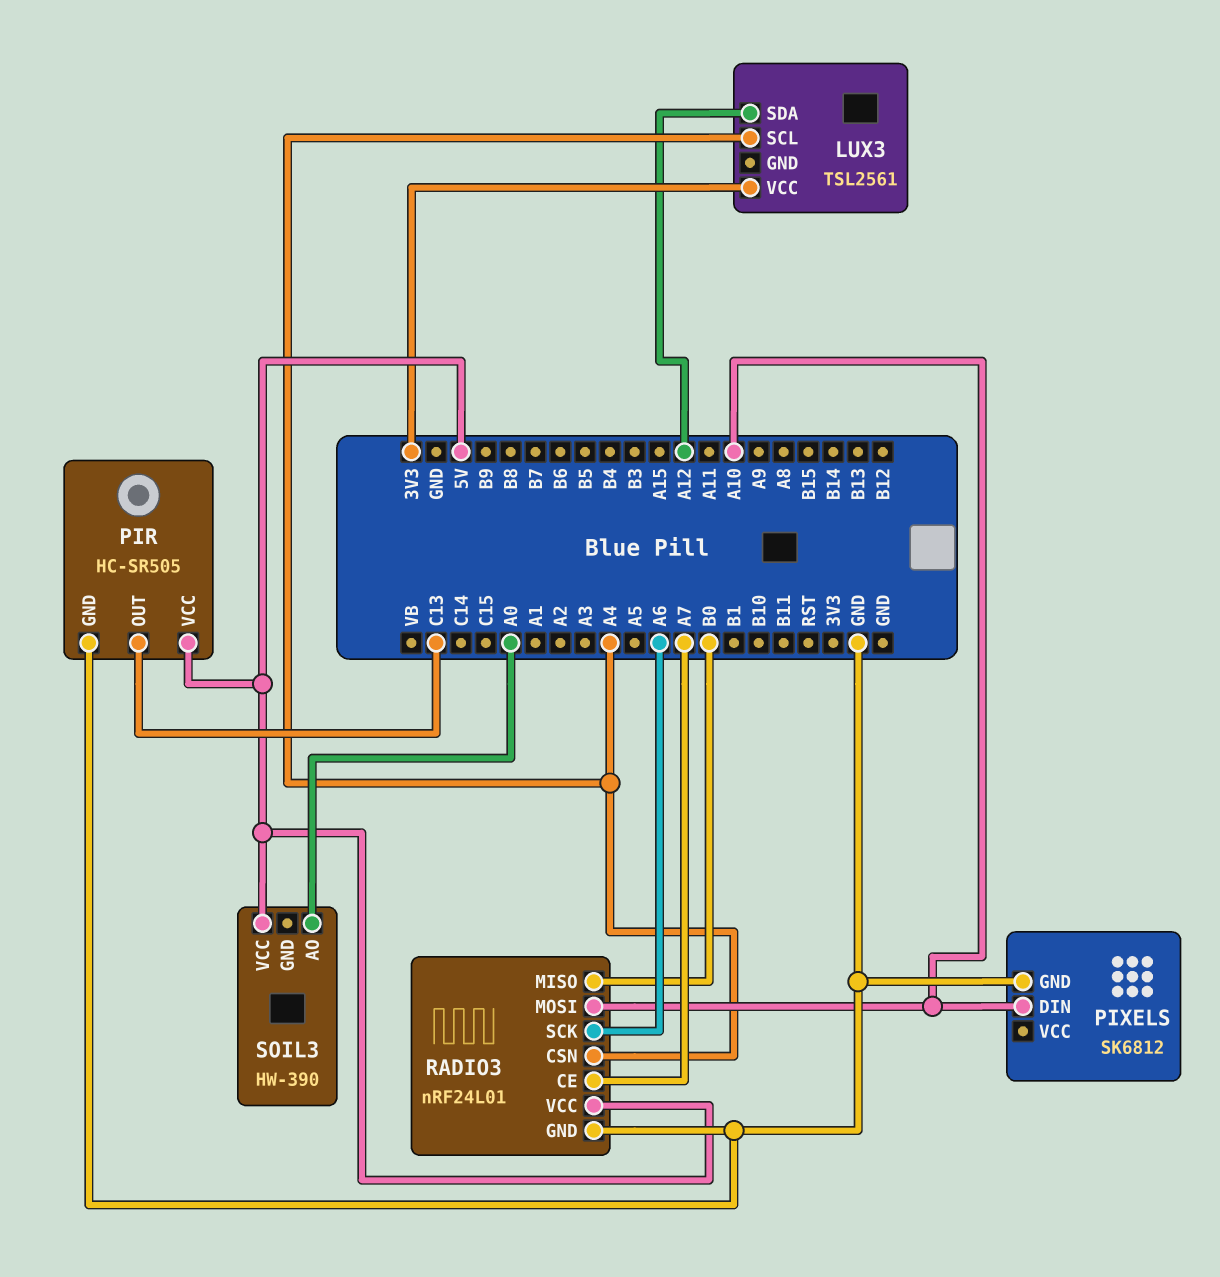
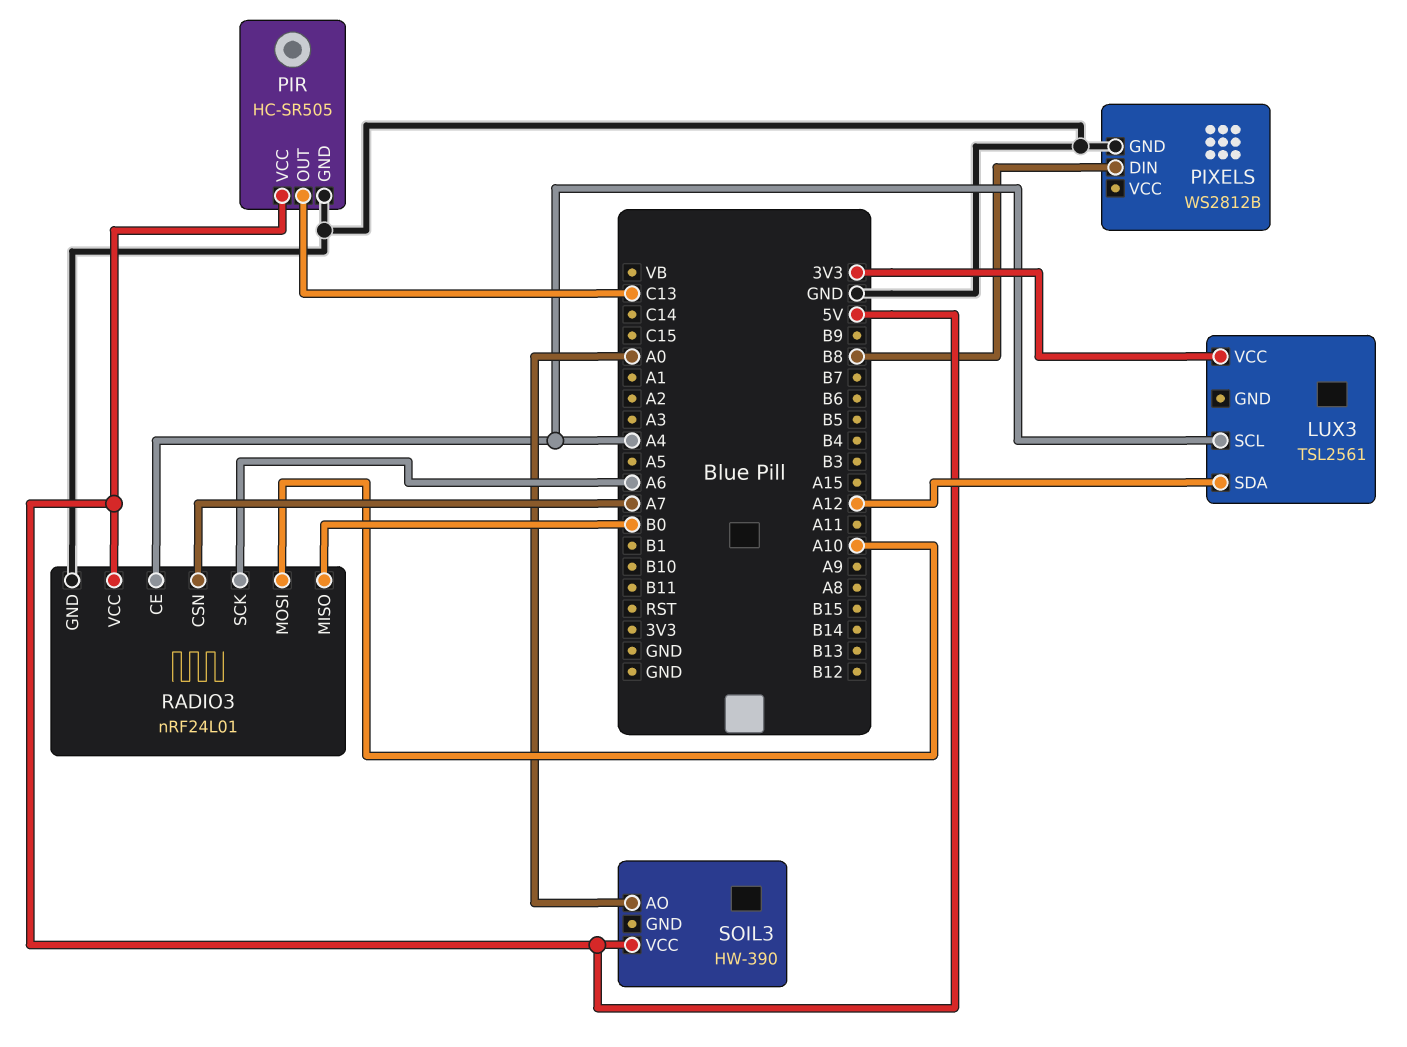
PIXELS: SK6812 -> WS2812B
PIXELS pin DIN: A10 -> B8
RADIO3 pin CE: A7 -> A4
RADIO3 pin CSN: A4 -> A7

